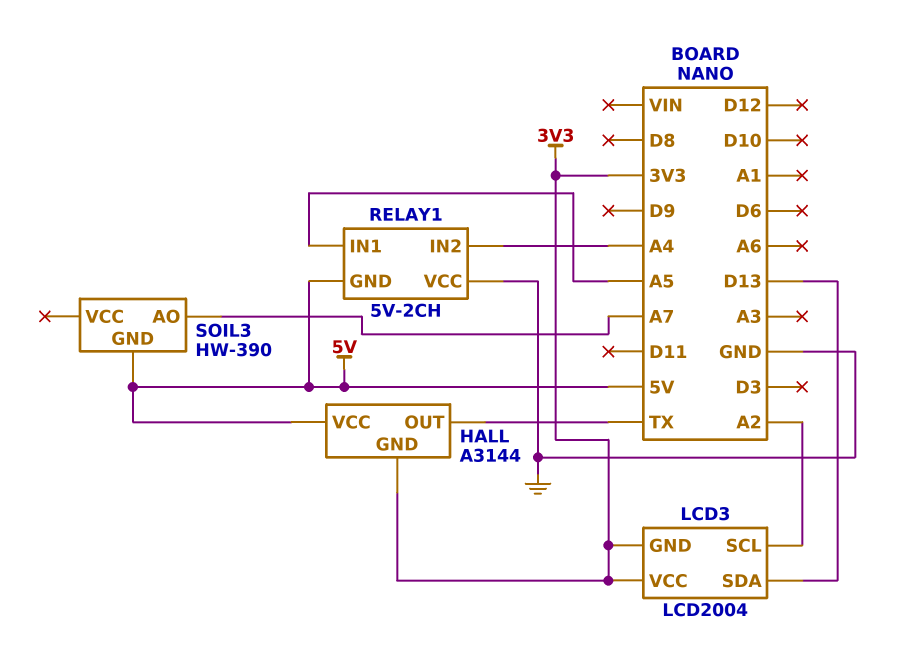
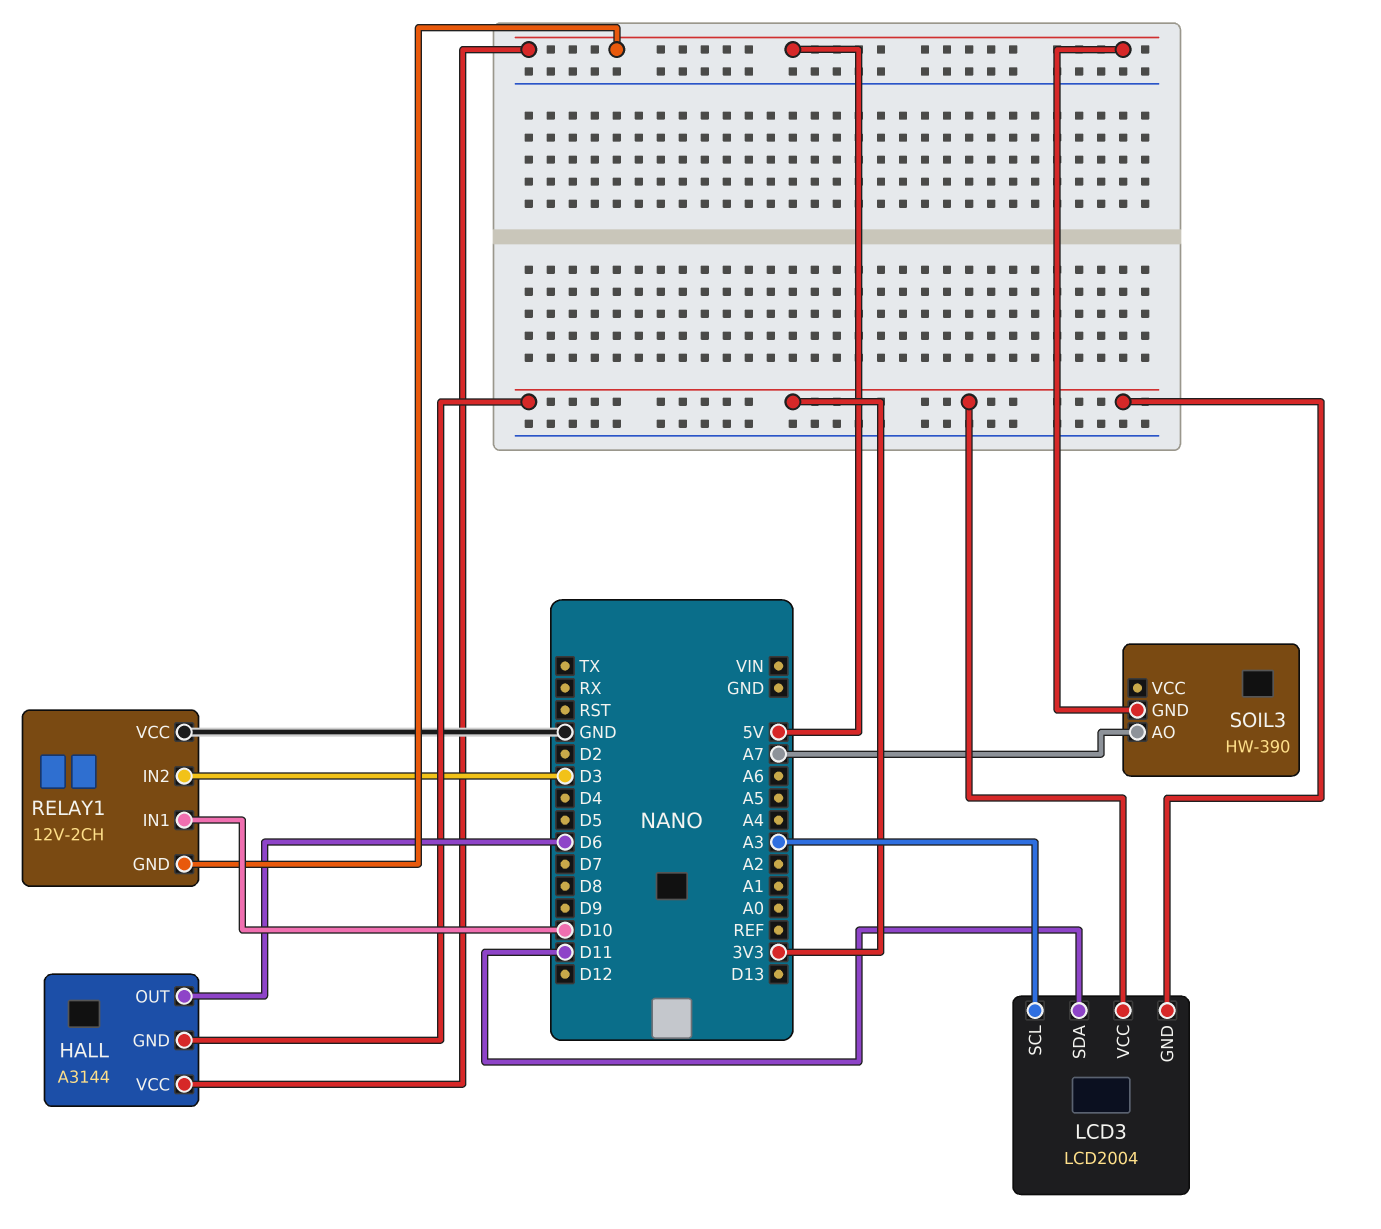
HALL pin OUT: TX -> D6
LCD3 pin SCL: A2 -> A3
LCD3 pin SDA: D13 -> D11
RELAY1: 5V-2CH -> 12V-2CH
RELAY1 pin IN1: A5 -> D10
RELAY1 pin IN2: A4 -> D3

